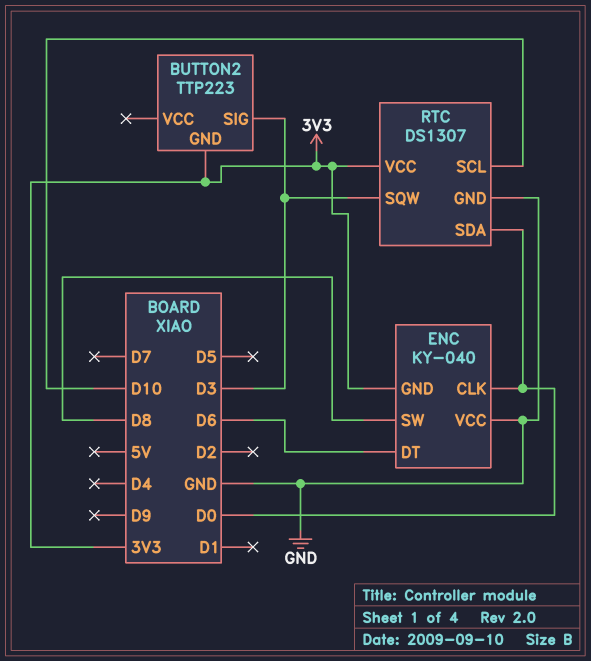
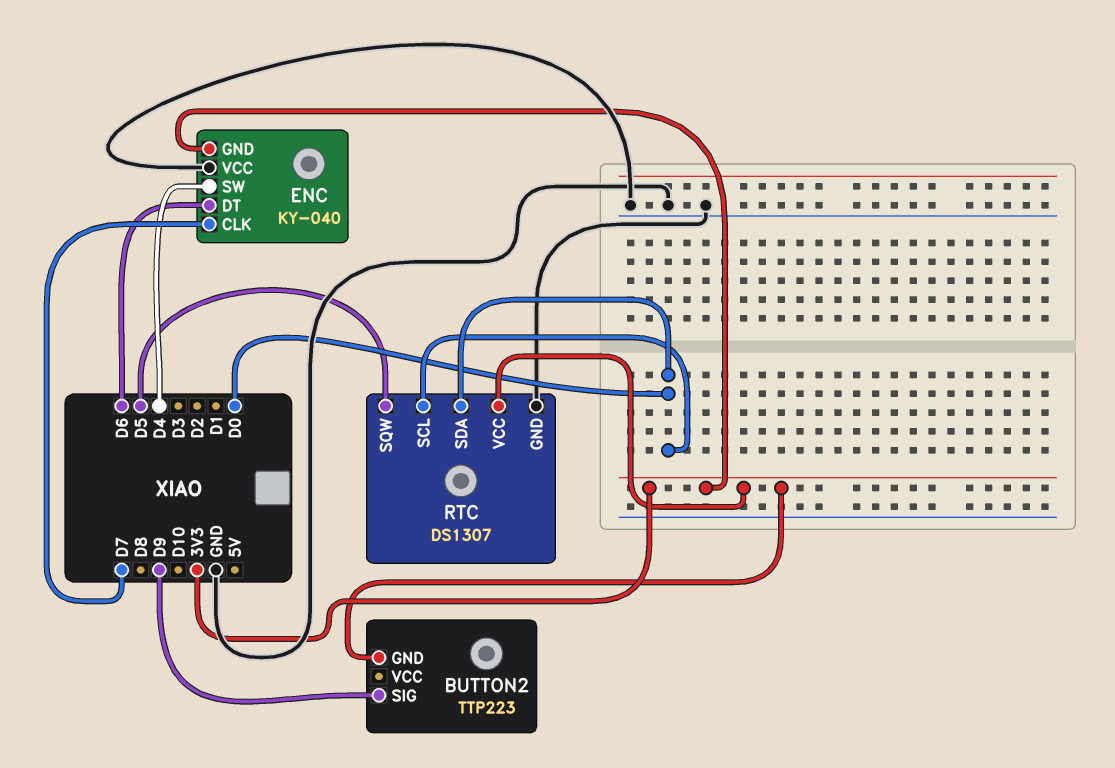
BUTTON2 pin SIG: D3 -> D9
ENC pin CLK: D0 -> D7
ENC pin SW: D8 -> D4
RTC pin SCL: D10 -> D0
RTC pin SQW: D3 -> D5

